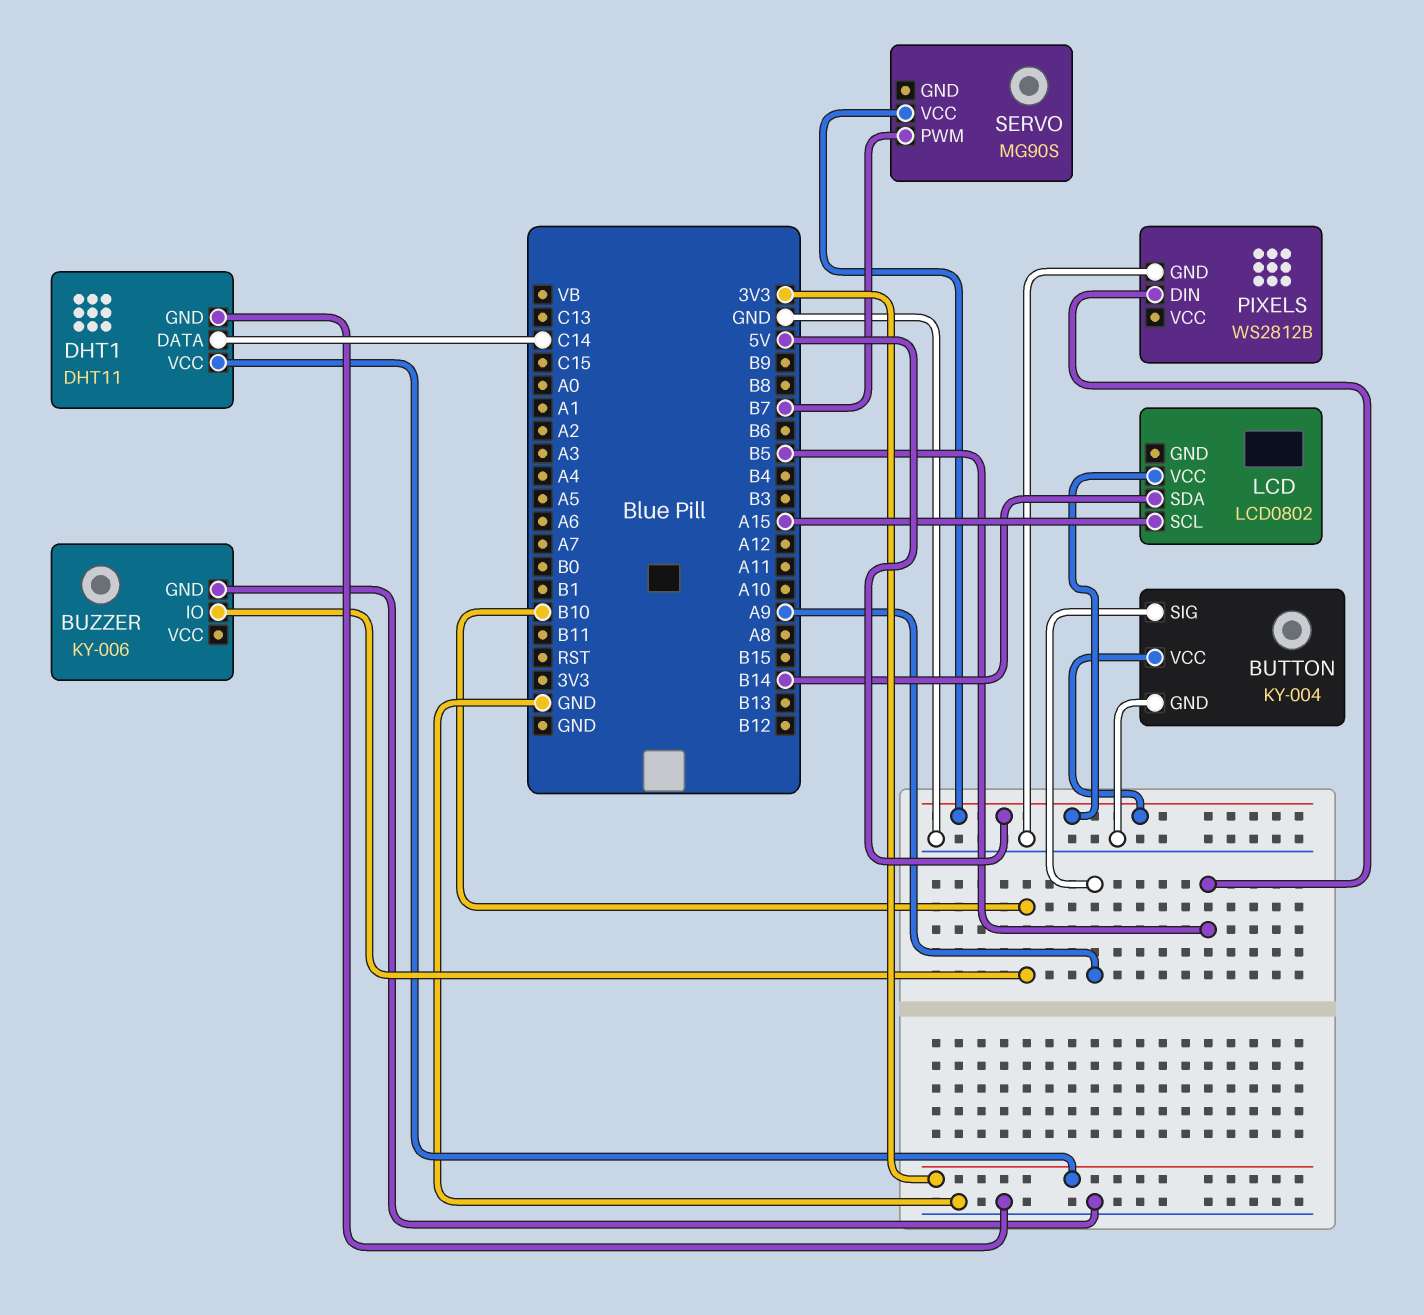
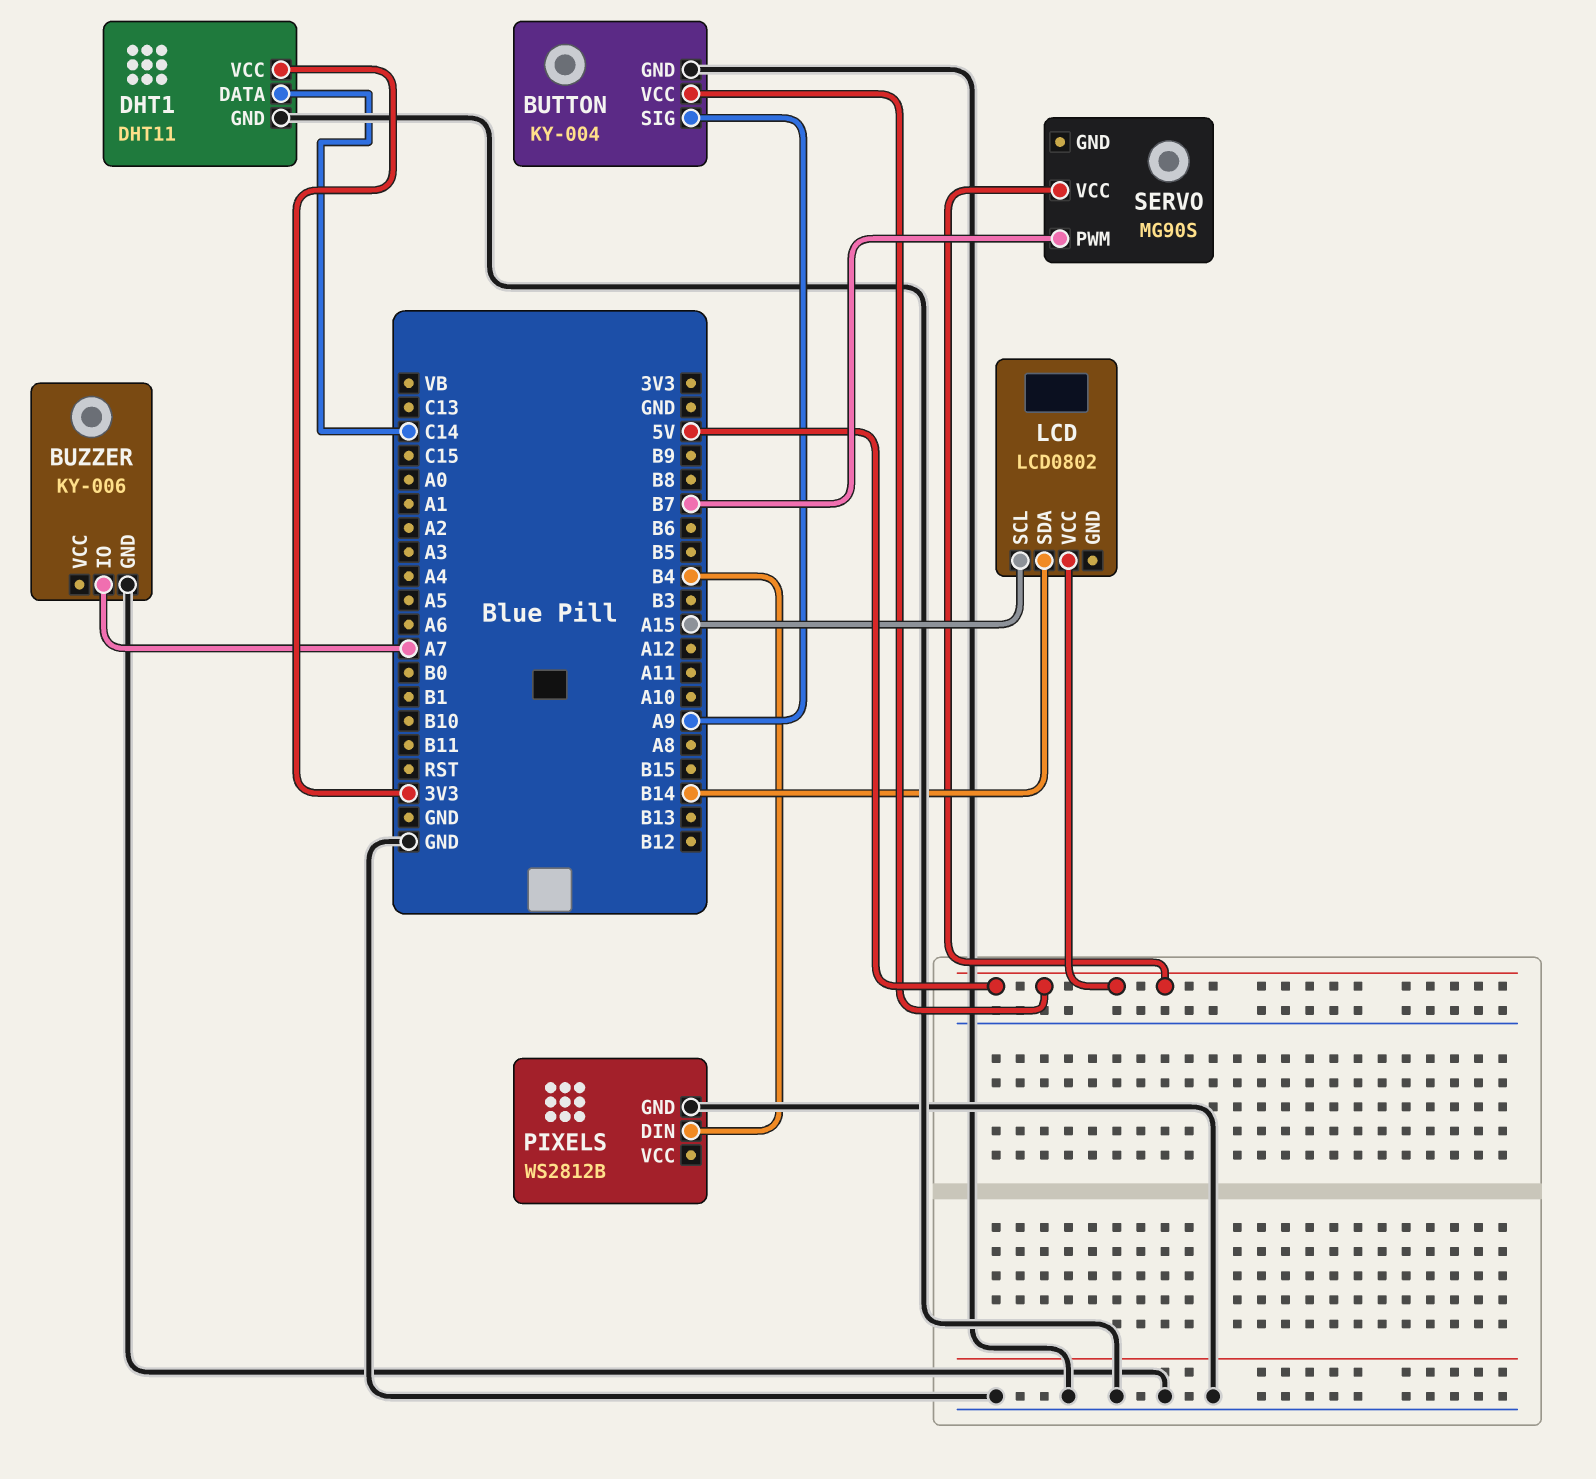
BUZZER pin IO: B10 -> A7
PIXELS pin DIN: B5 -> B4

